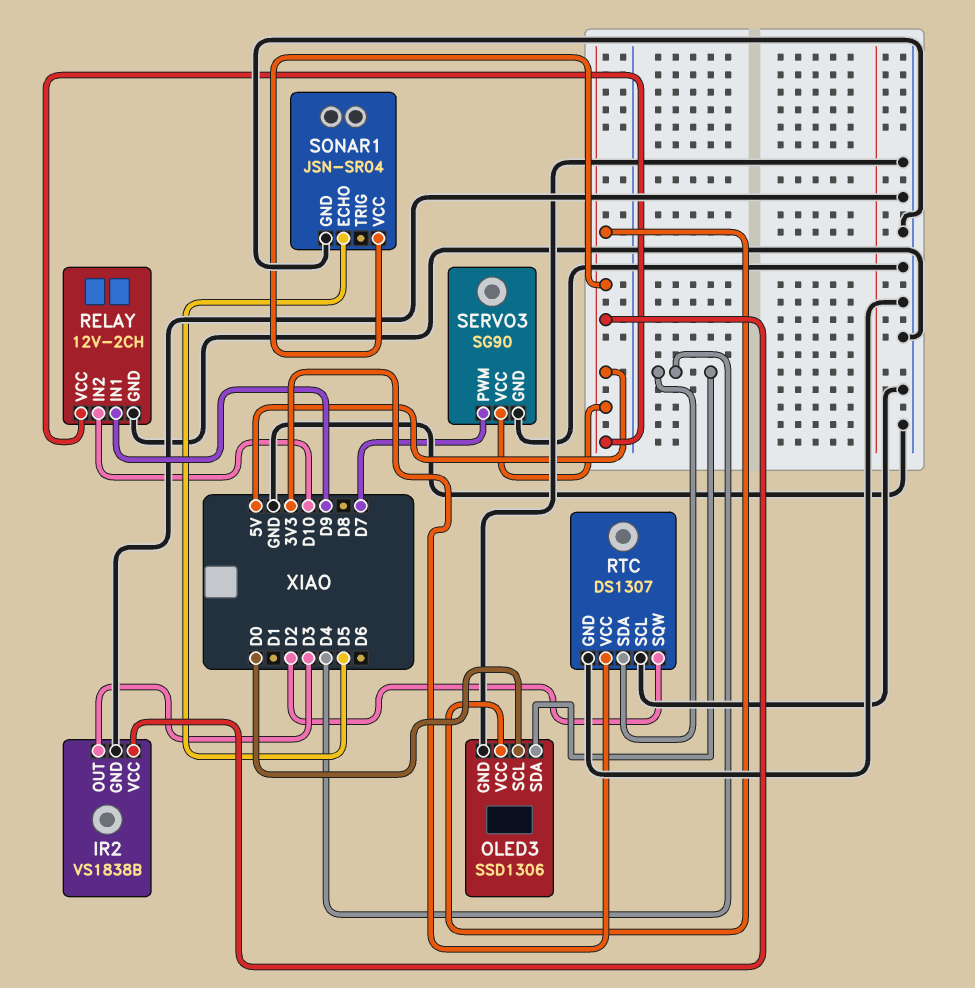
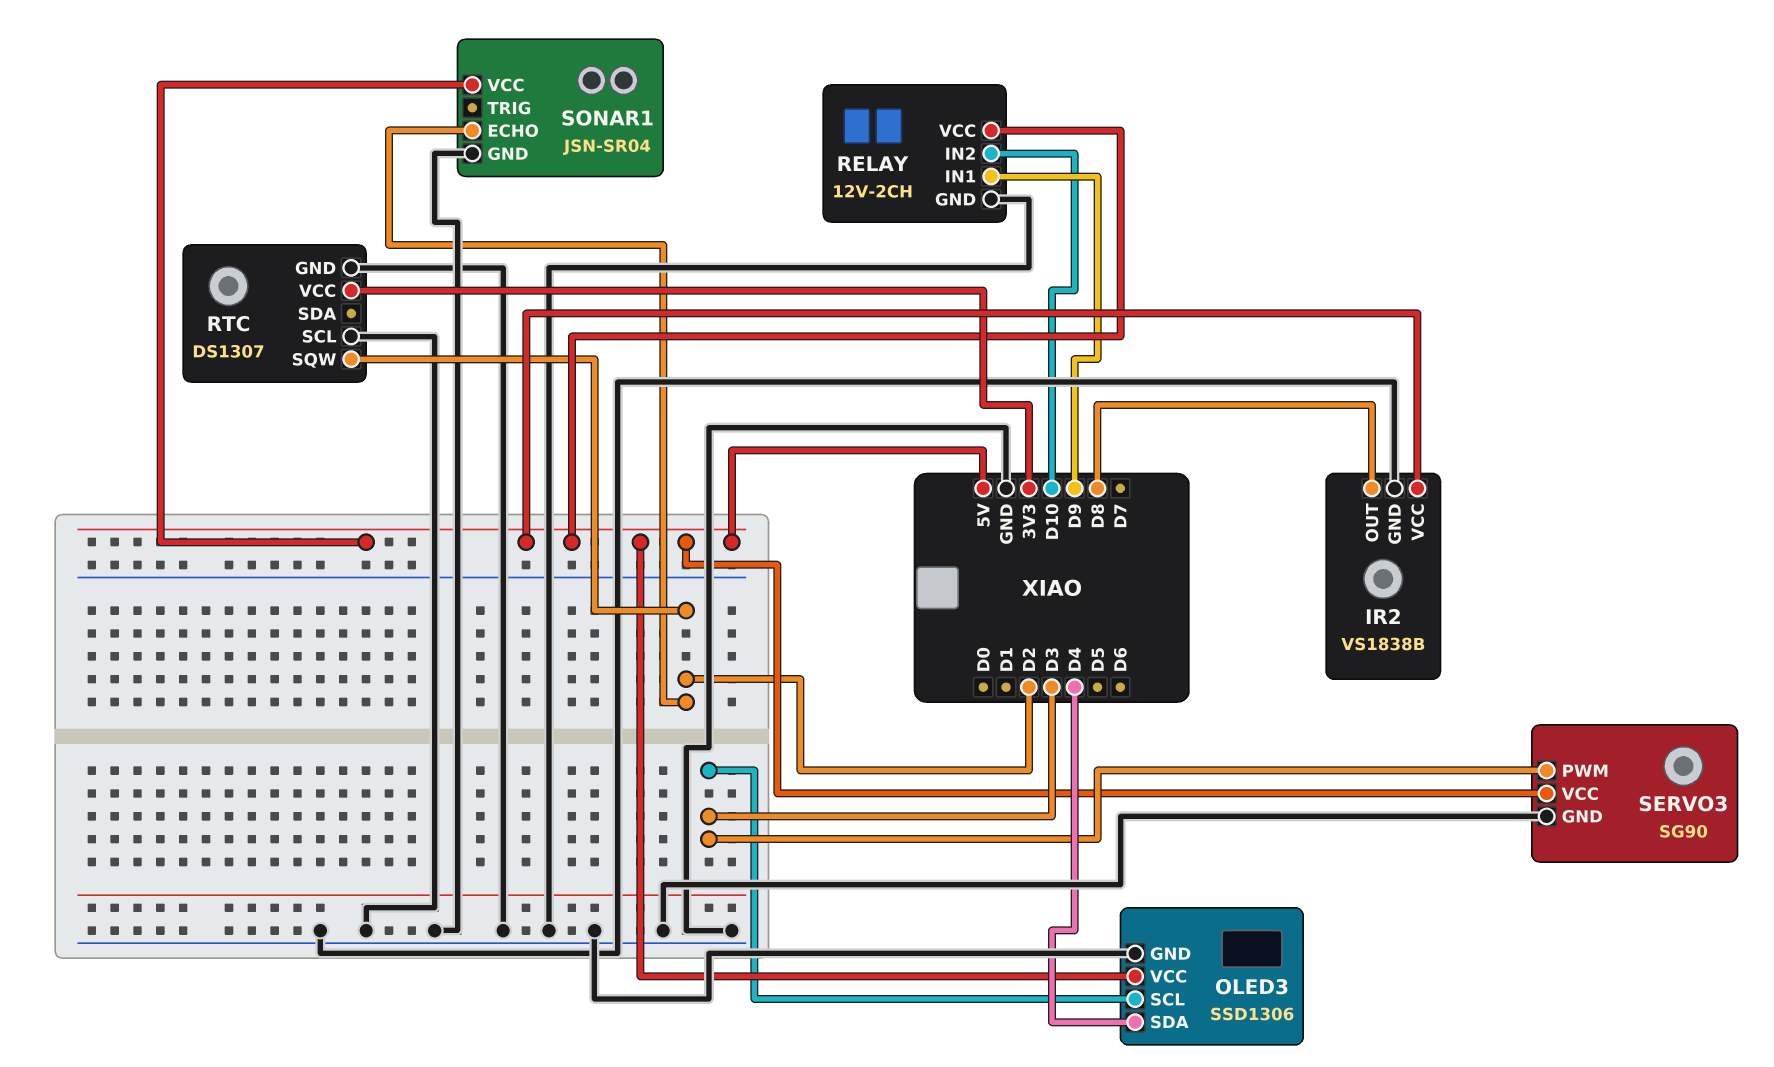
IR2 pin OUT: D3 -> D8
OLED3 pin SCL: D0 -> D3
RTC pin SDA: D4 -> none
SERVO3 pin PWM: D7 -> D3
SONAR1 pin ECHO: D5 -> D2

